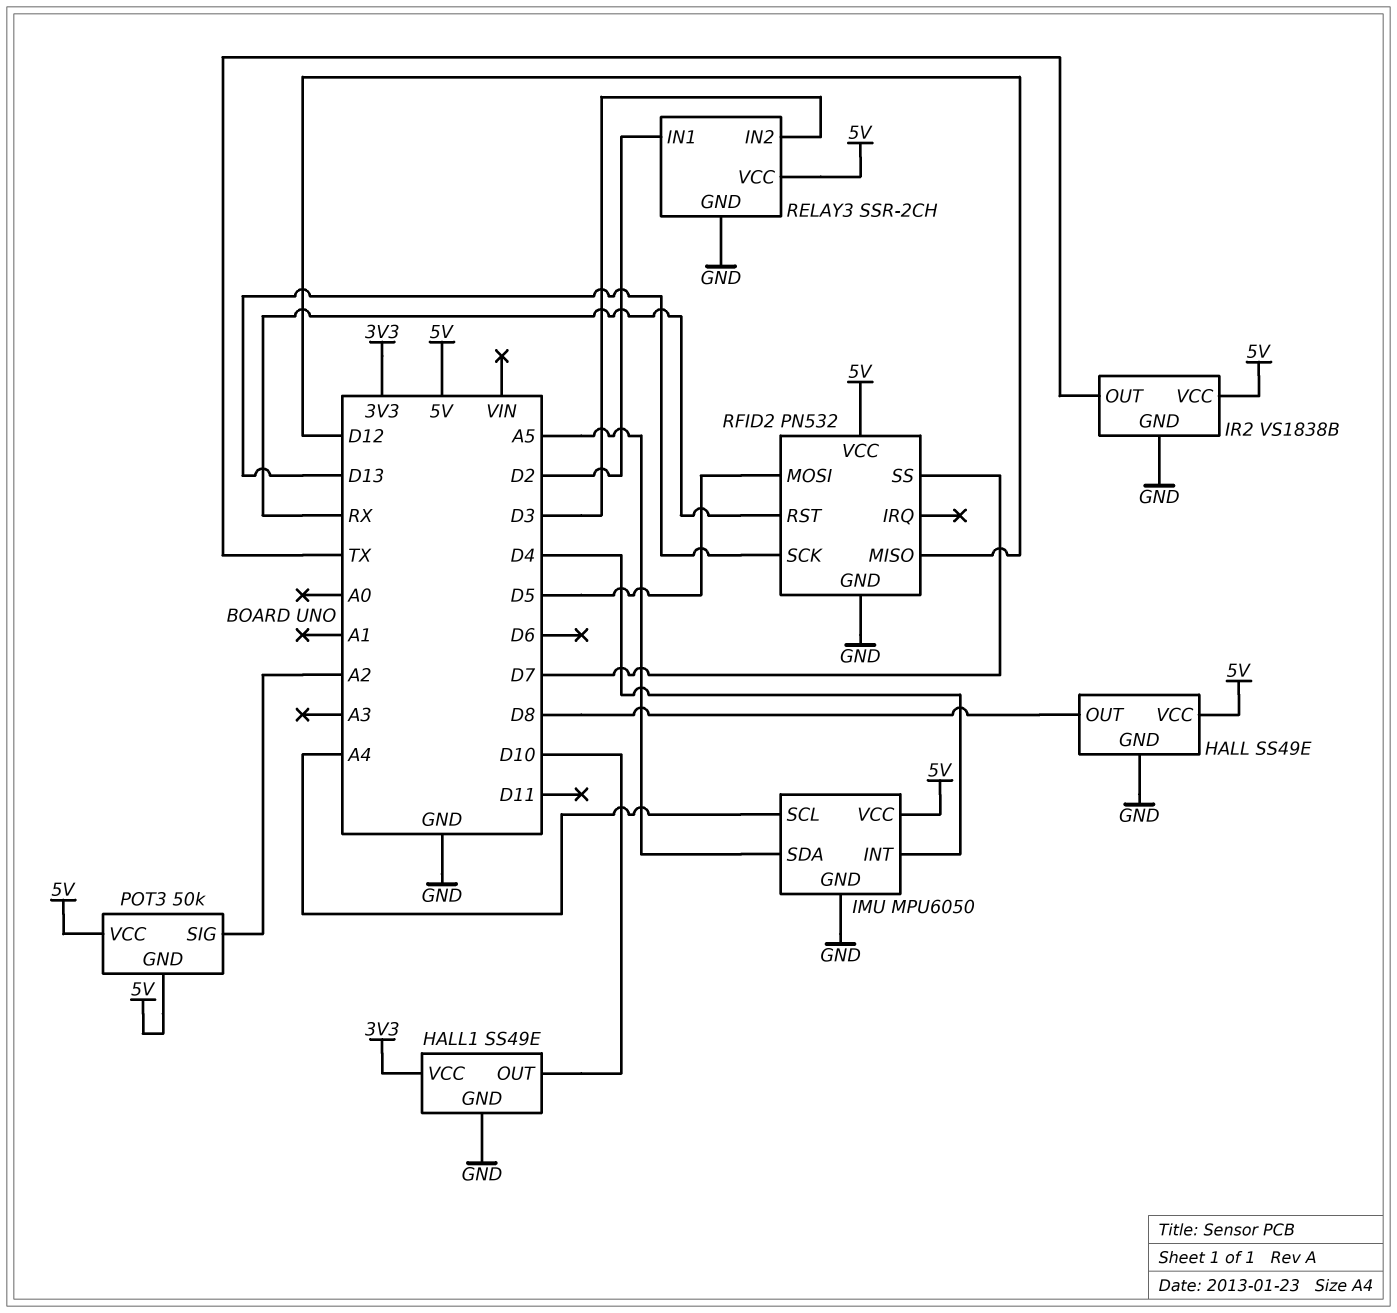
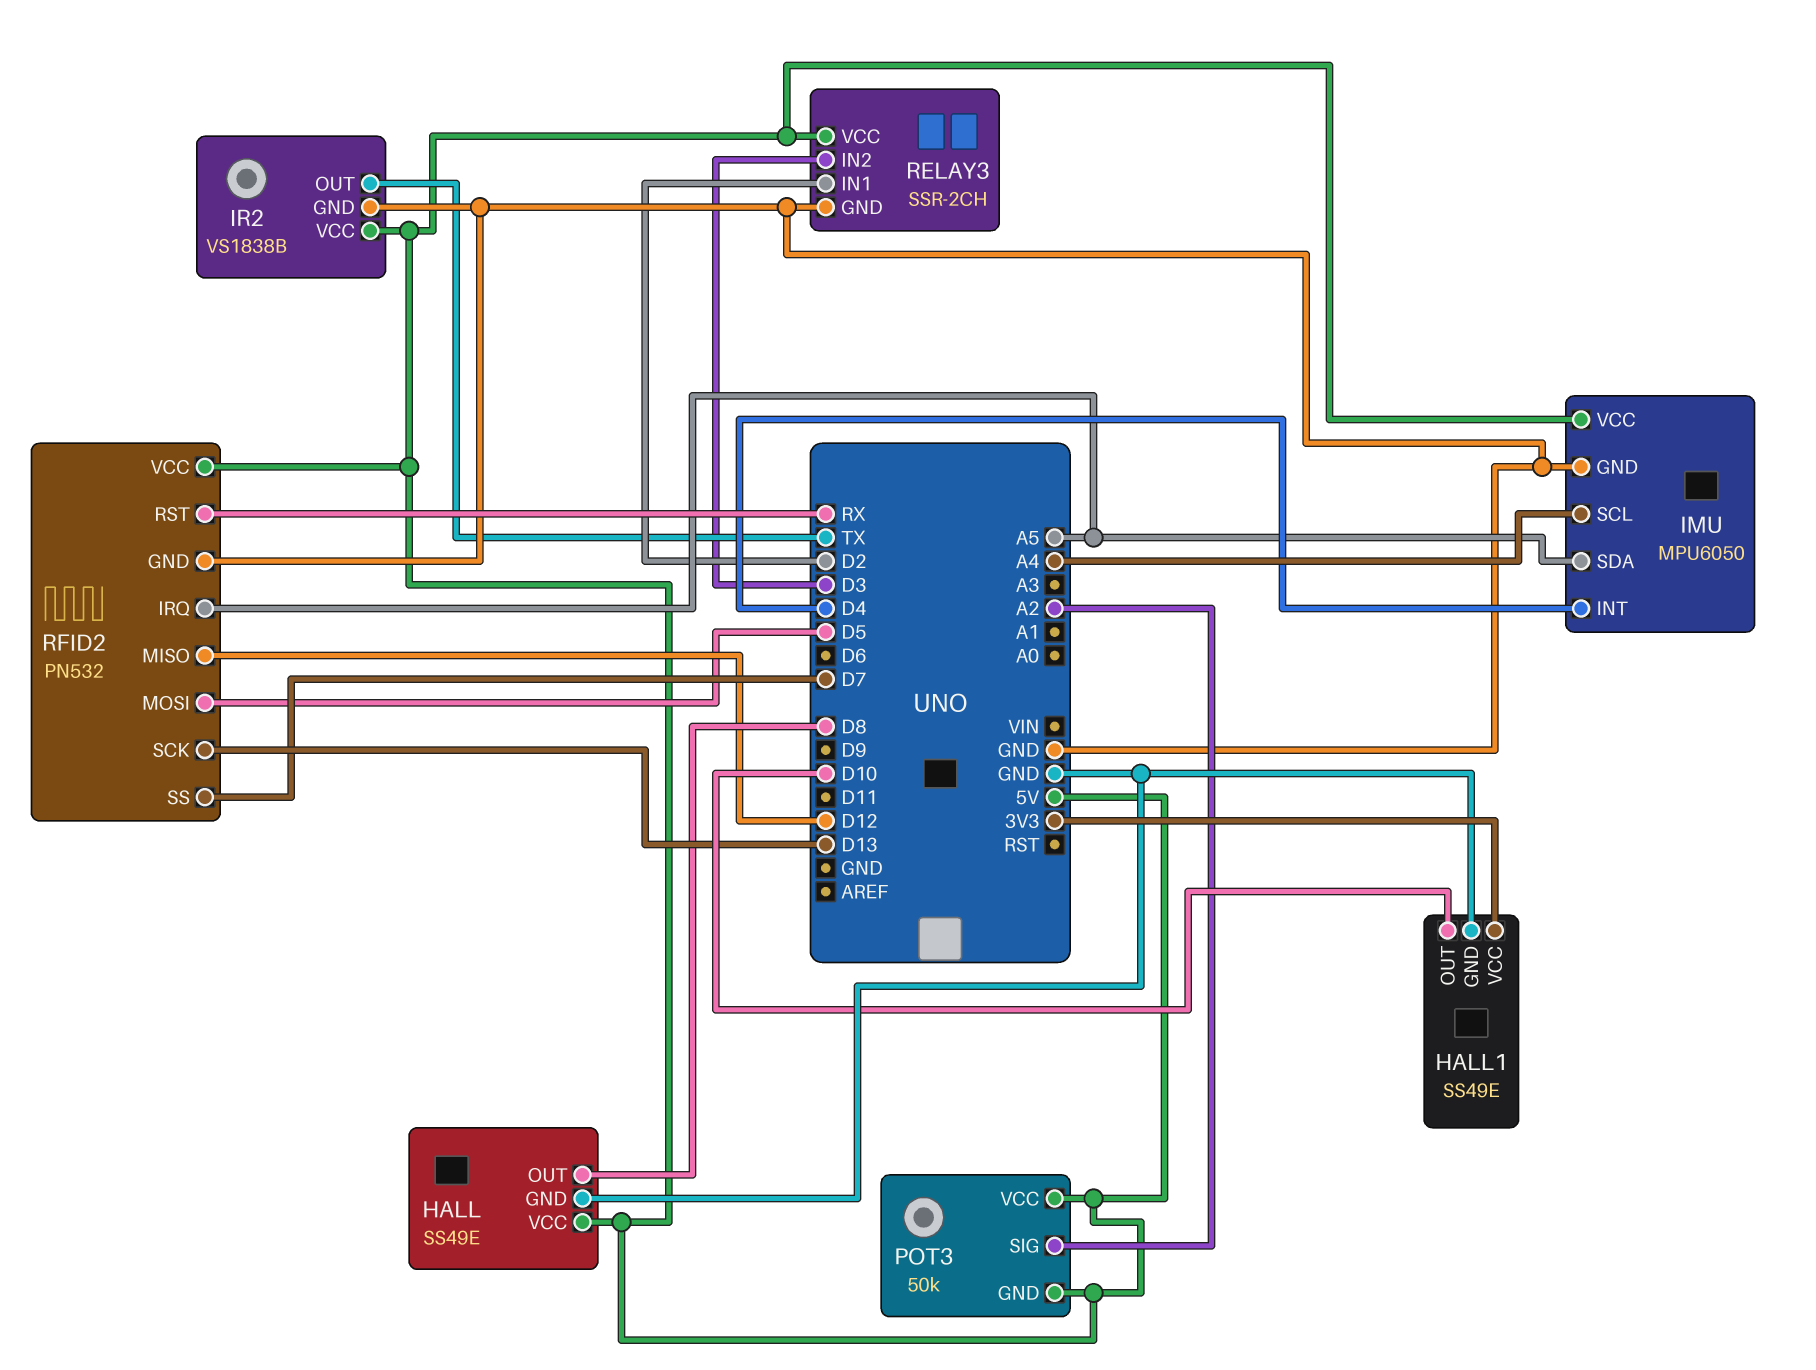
RFID2 pin IRQ: none -> A5

